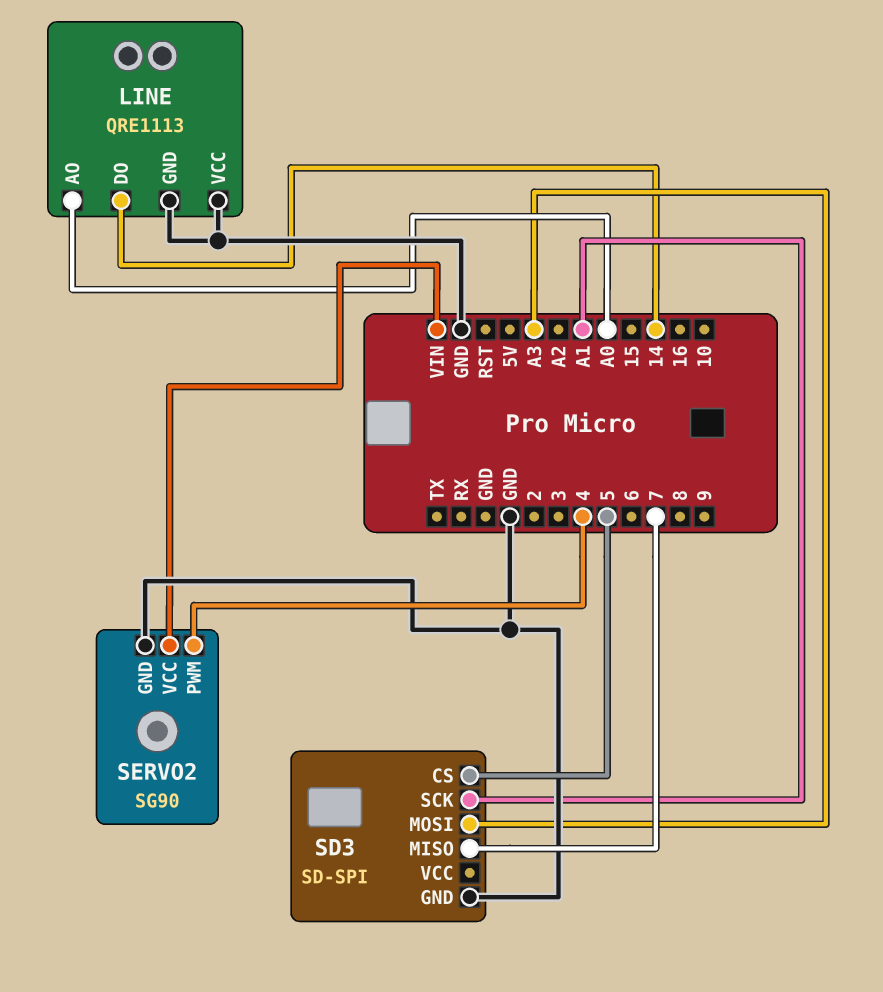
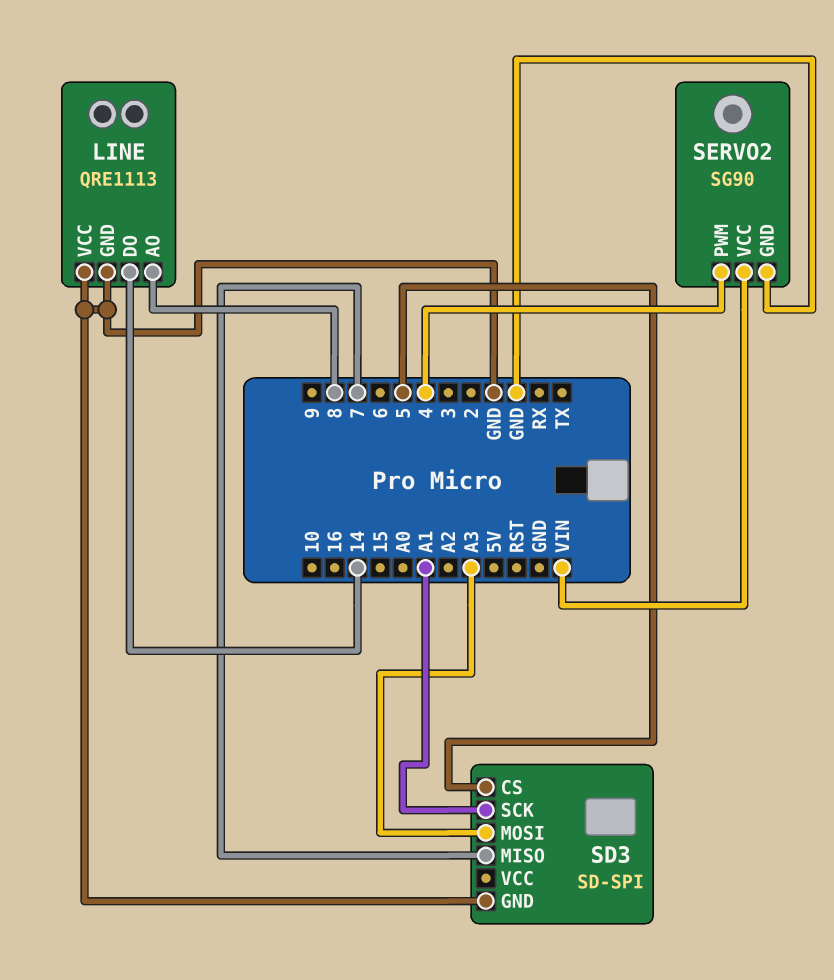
LINE pin AO: A0 -> 8

